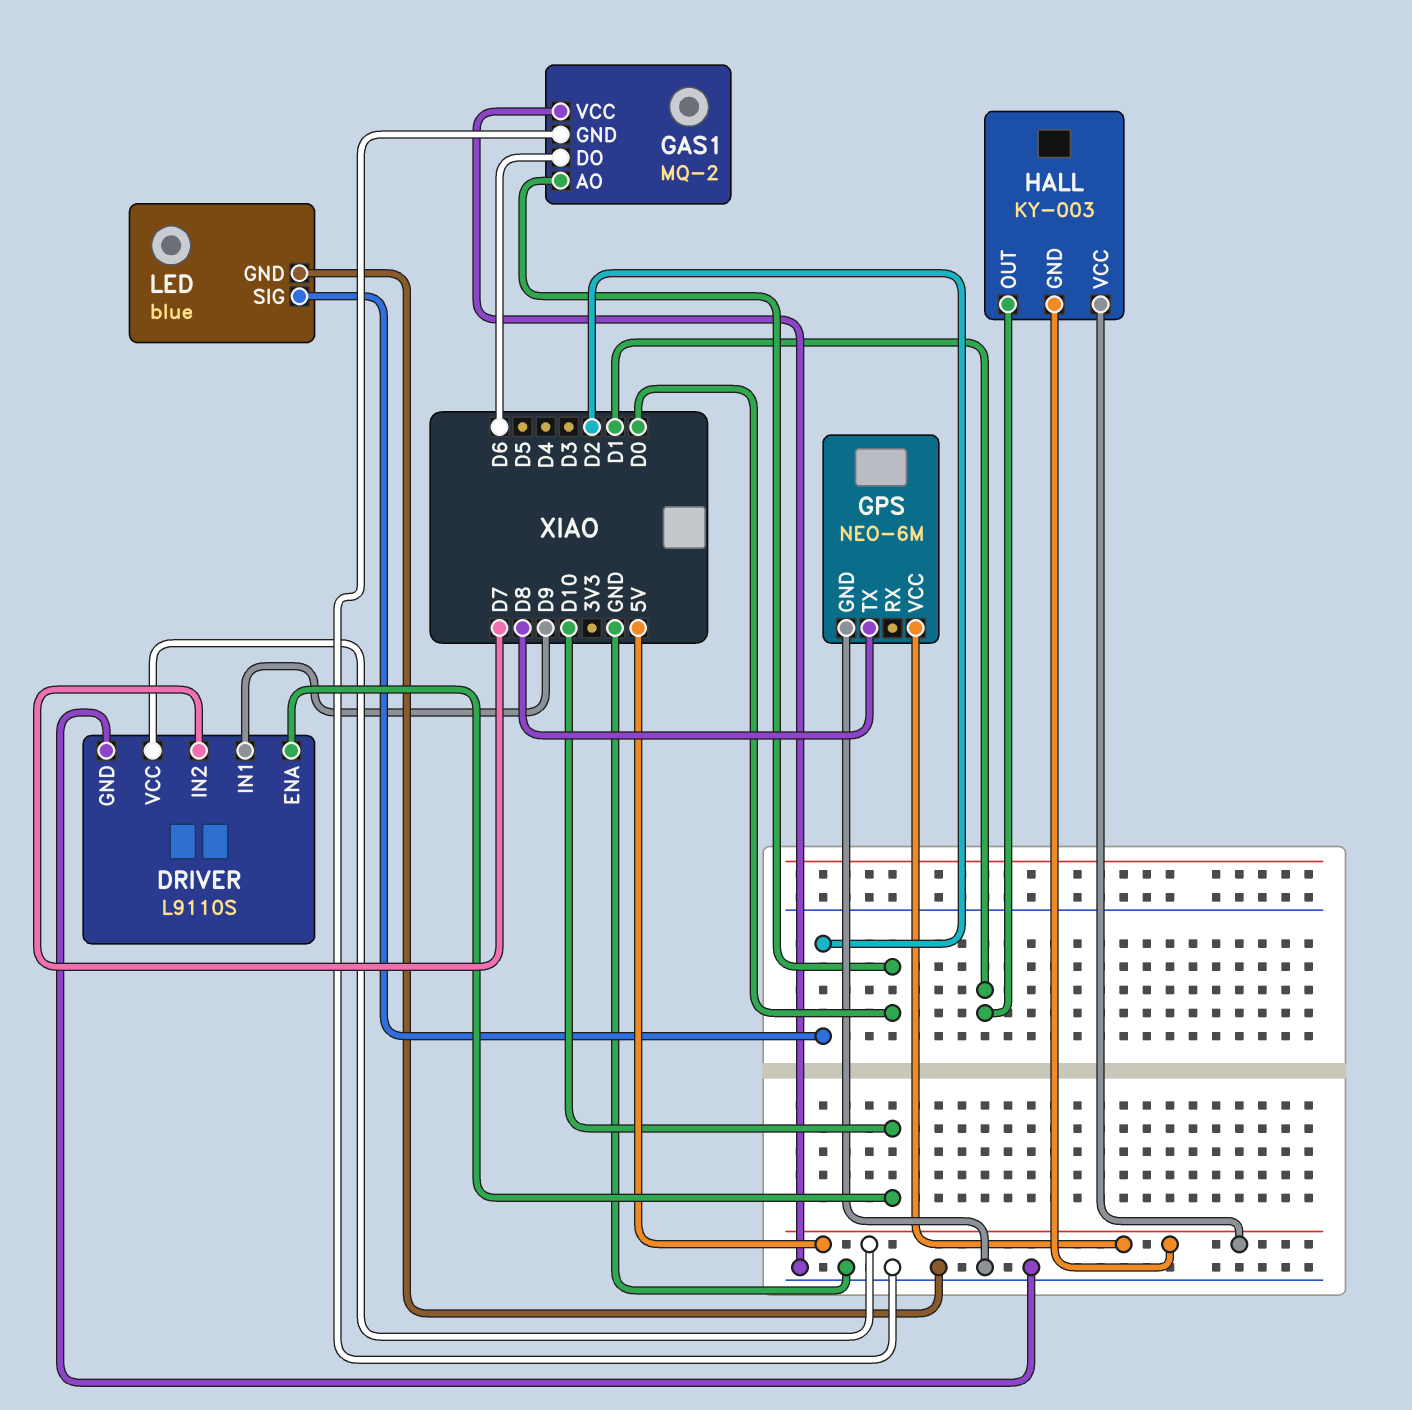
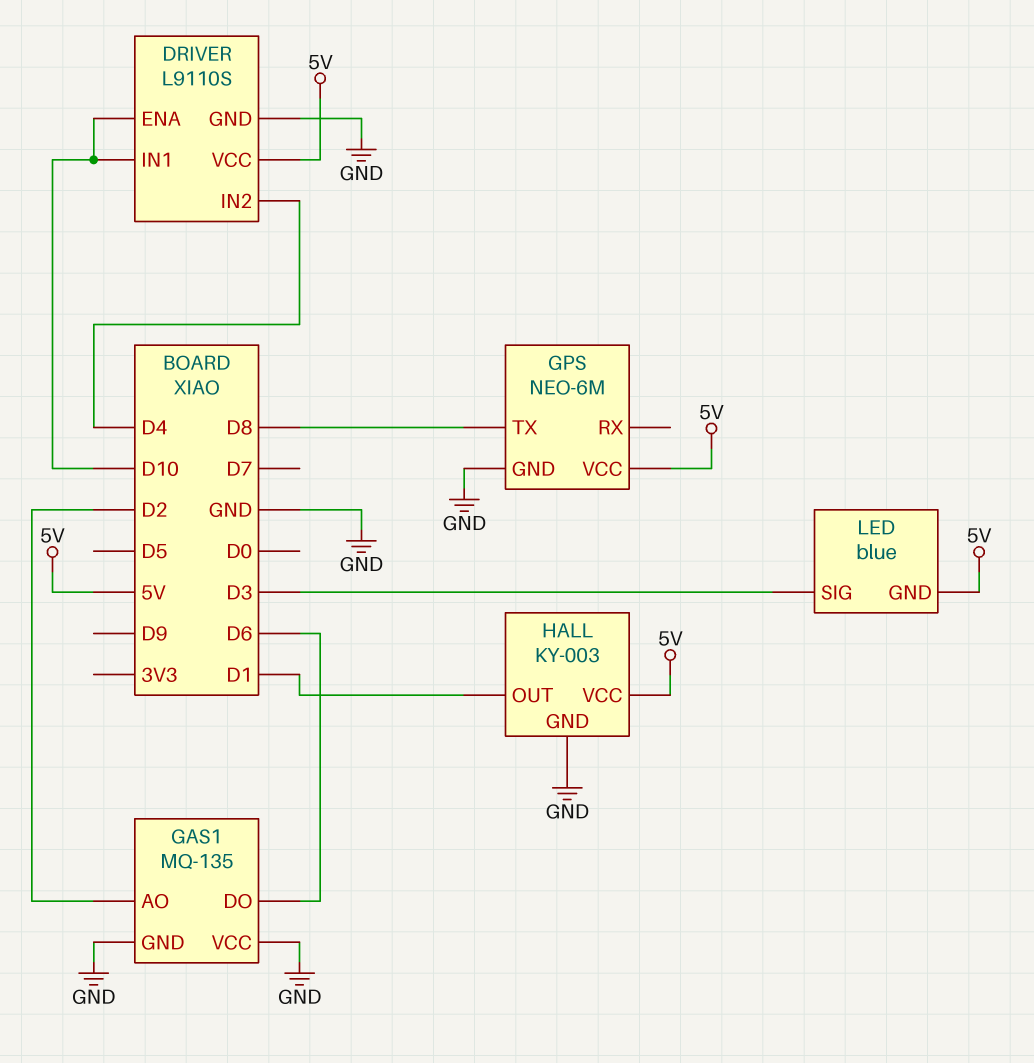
DRIVER pin IN1: D9 -> D10
DRIVER pin IN2: D7 -> D4
GAS1: MQ-2 -> MQ-135
GAS1 pin AO: D0 -> D2
HALL pin GND: 5V -> GND
LED pin GND: GND -> 5V
LED pin SIG: D2 -> D3

